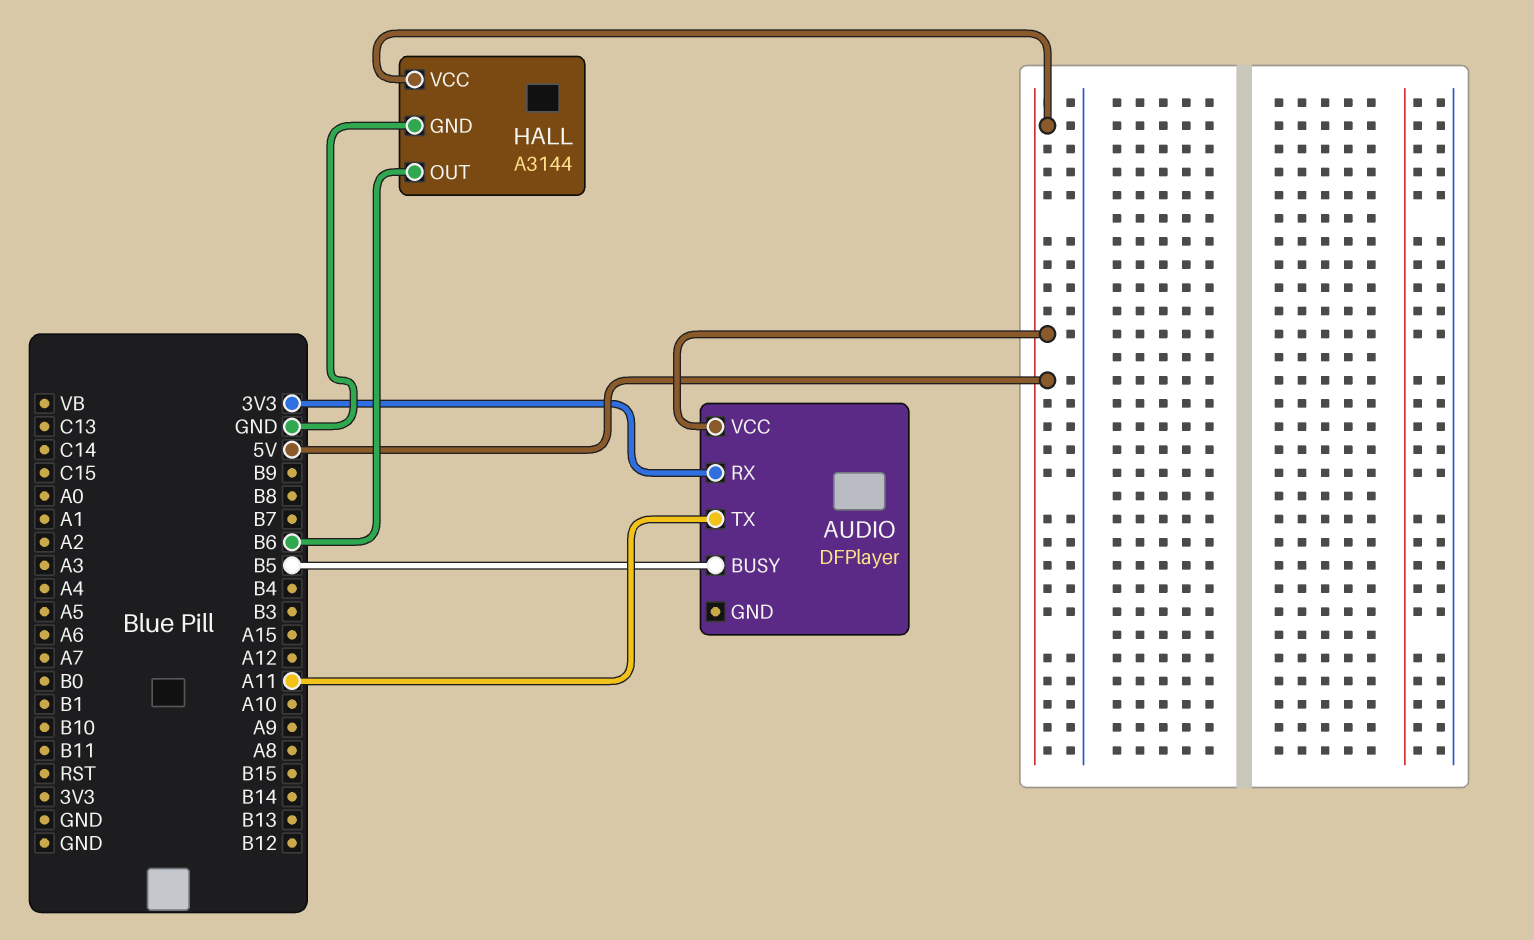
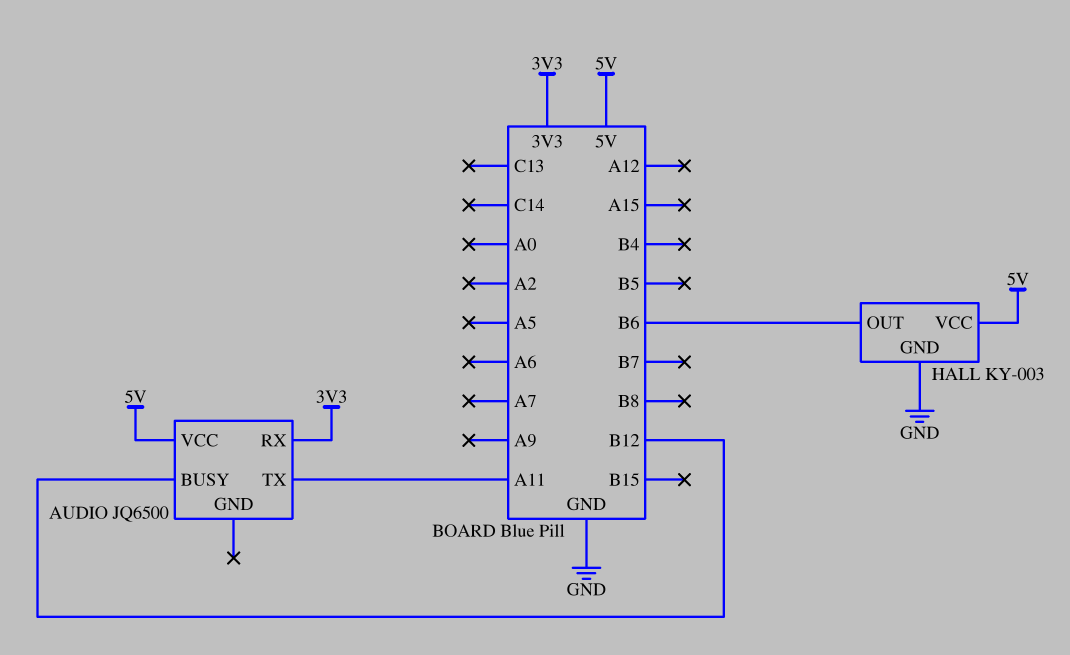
AUDIO: DFPlayer -> JQ6500
AUDIO pin BUSY: B5 -> B12
HALL: A3144 -> KY-003

